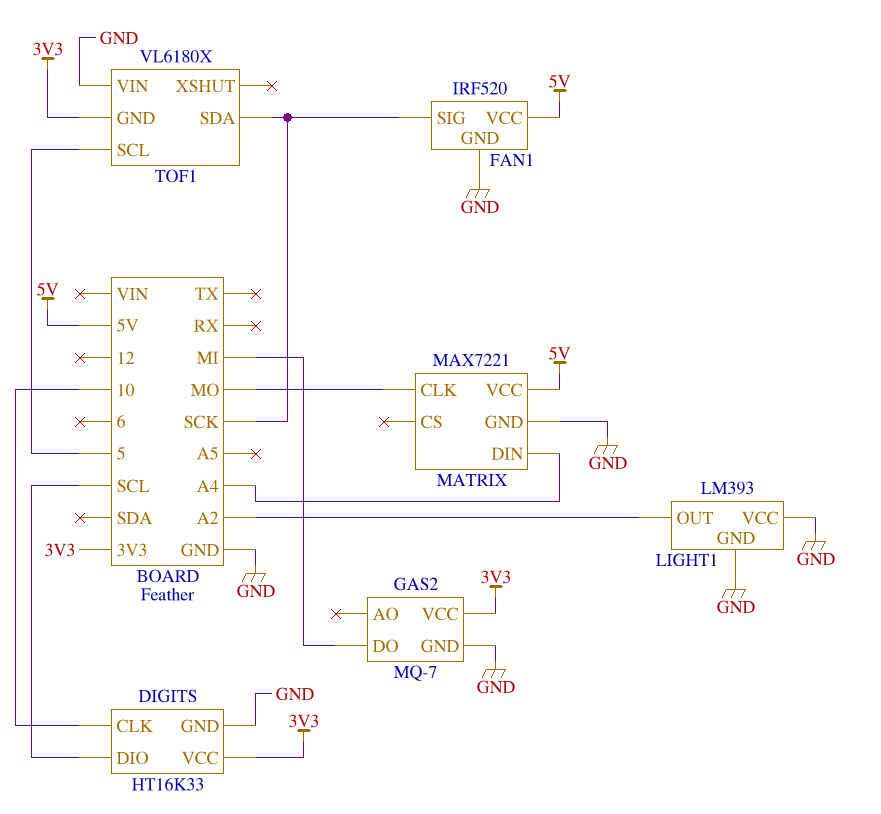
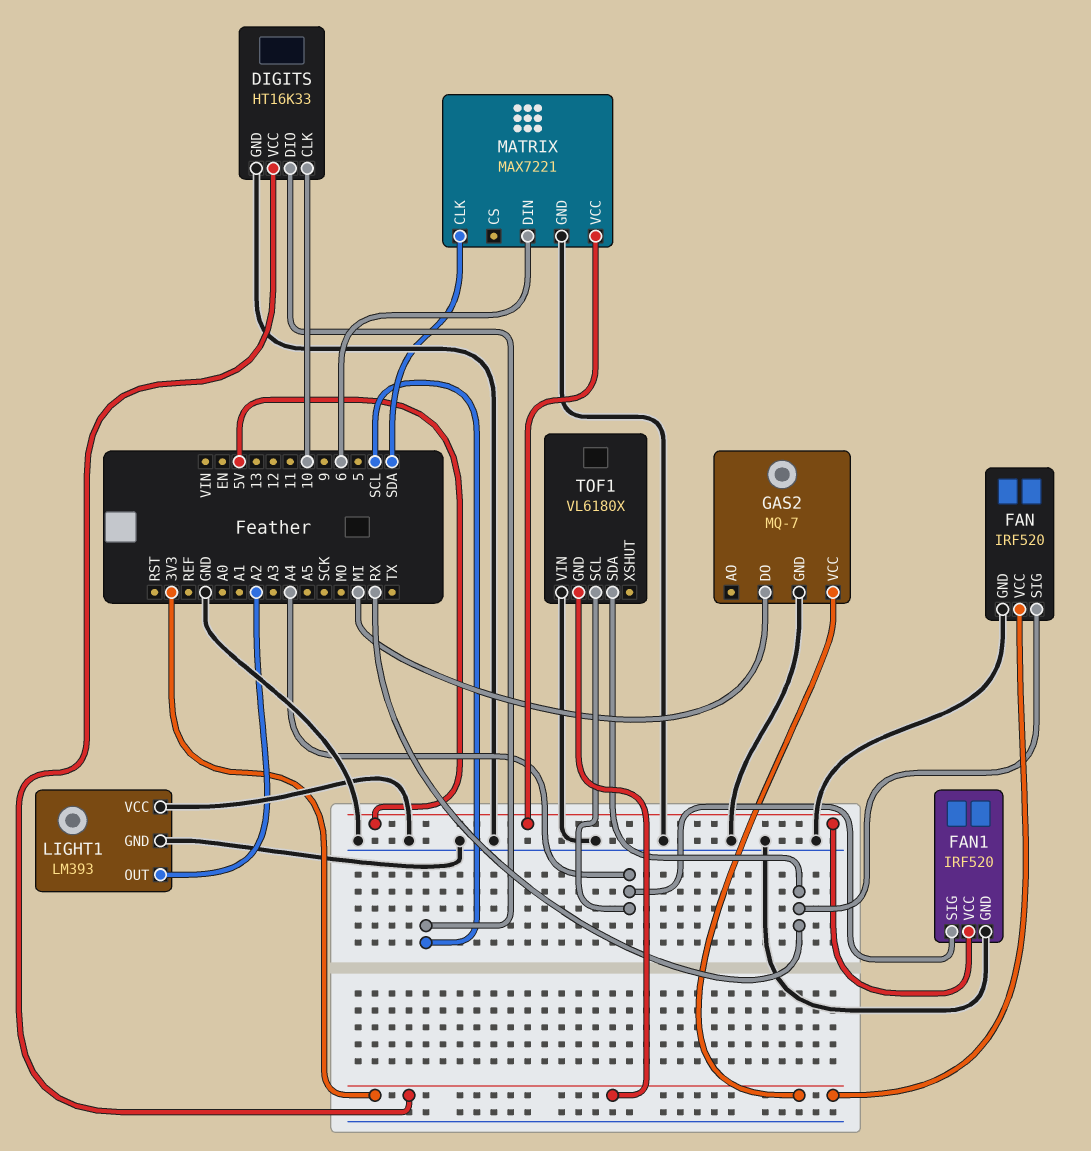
FAN: none -> IRF520
FAN pin GND: none -> GND
FAN pin SIG: none -> RX
FAN pin VCC: none -> 3V3
FAN1 pin SIG: SCK -> A4
MATRIX pin CLK: MO -> SDA
MATRIX pin DIN: A4 -> 6
TOF1 pin SCL: 5 -> A4
TOF1 pin SDA: SCK -> RX

